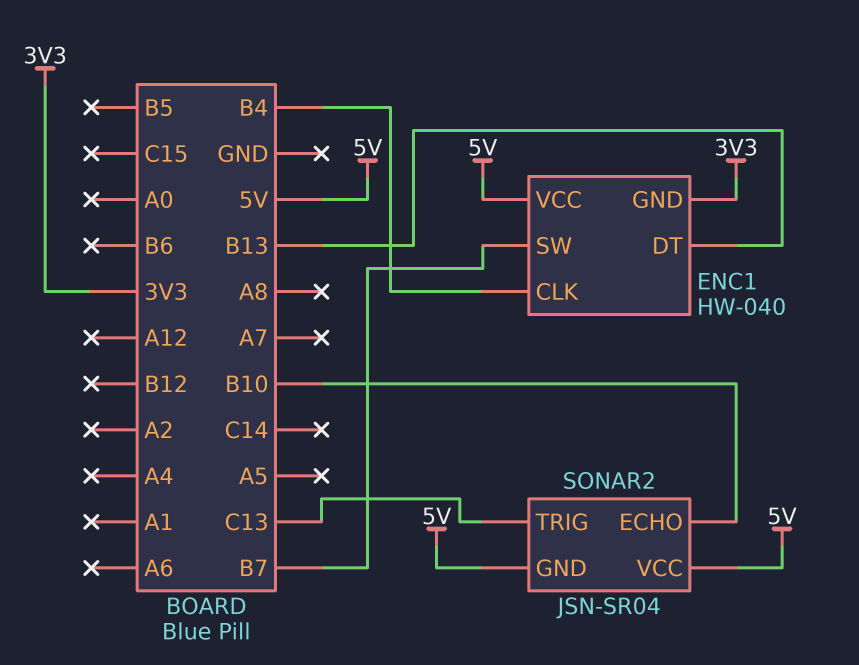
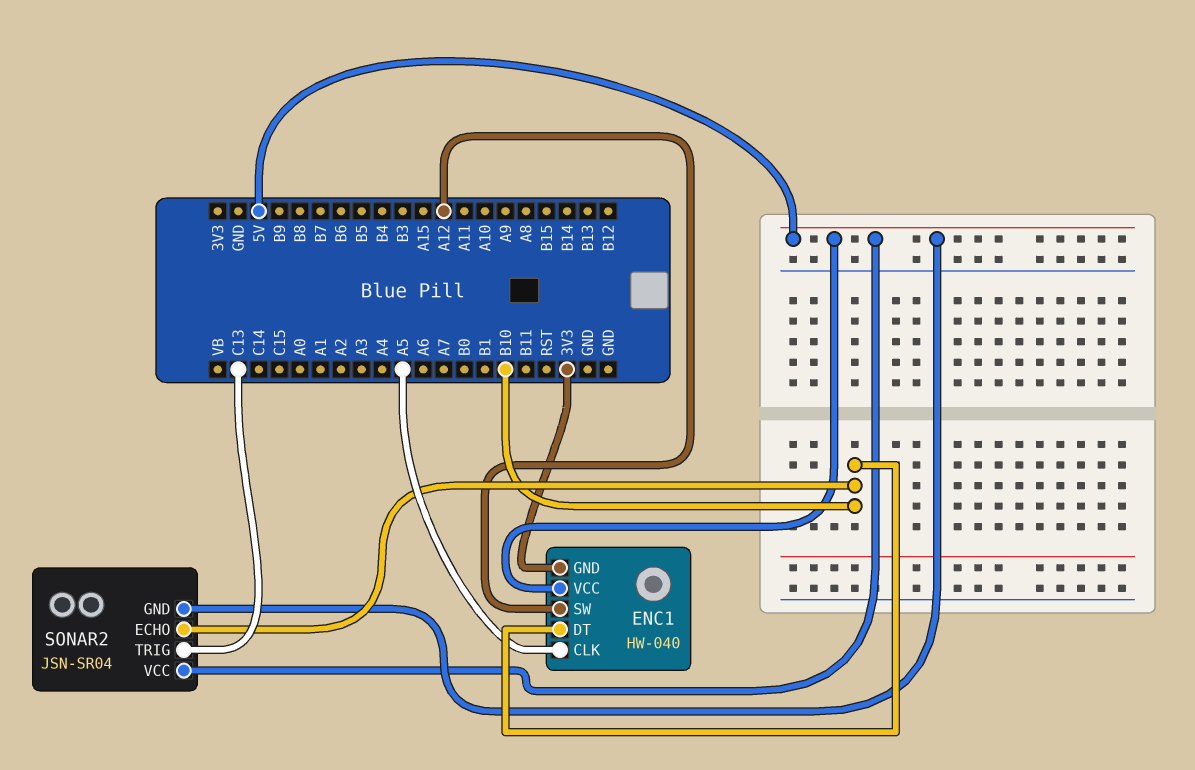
ENC1 pin CLK: B4 -> A5
ENC1 pin DT: B13 -> B10
ENC1 pin SW: B7 -> A12

